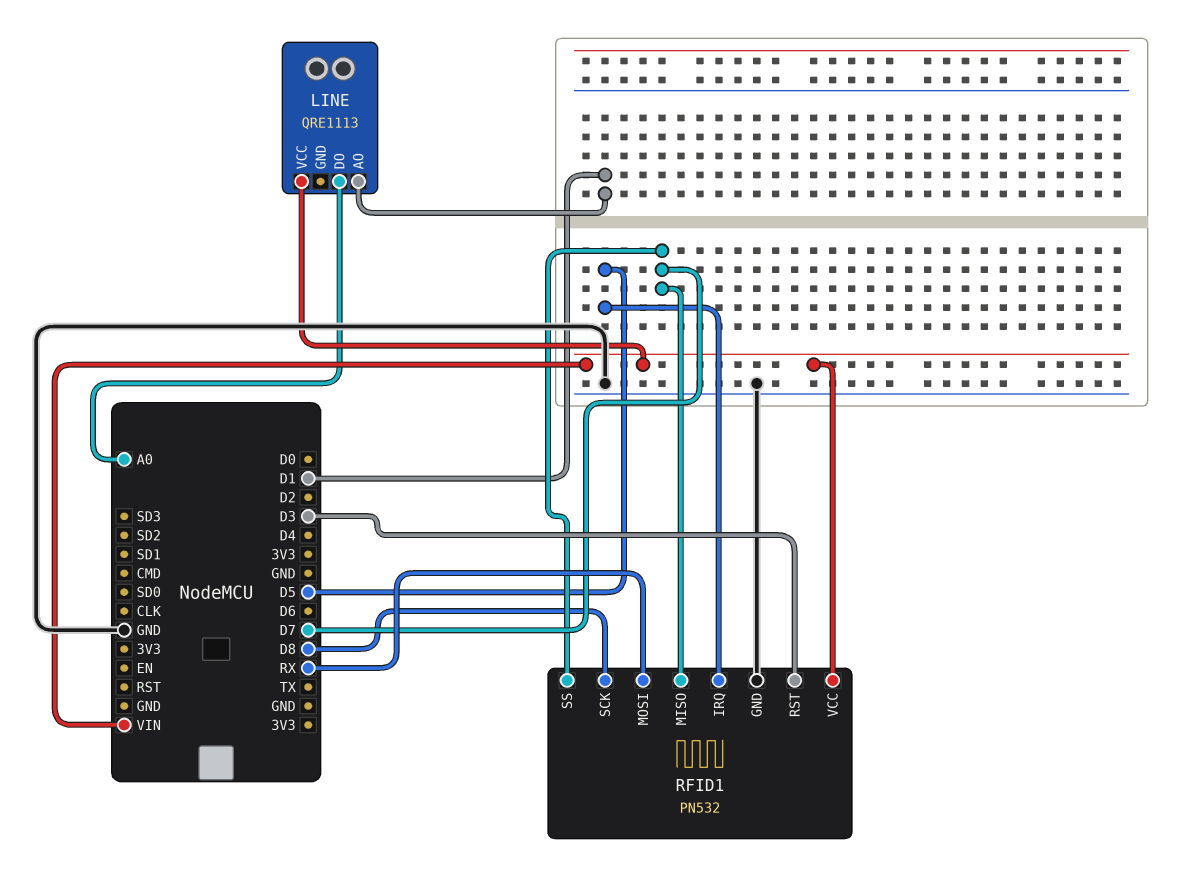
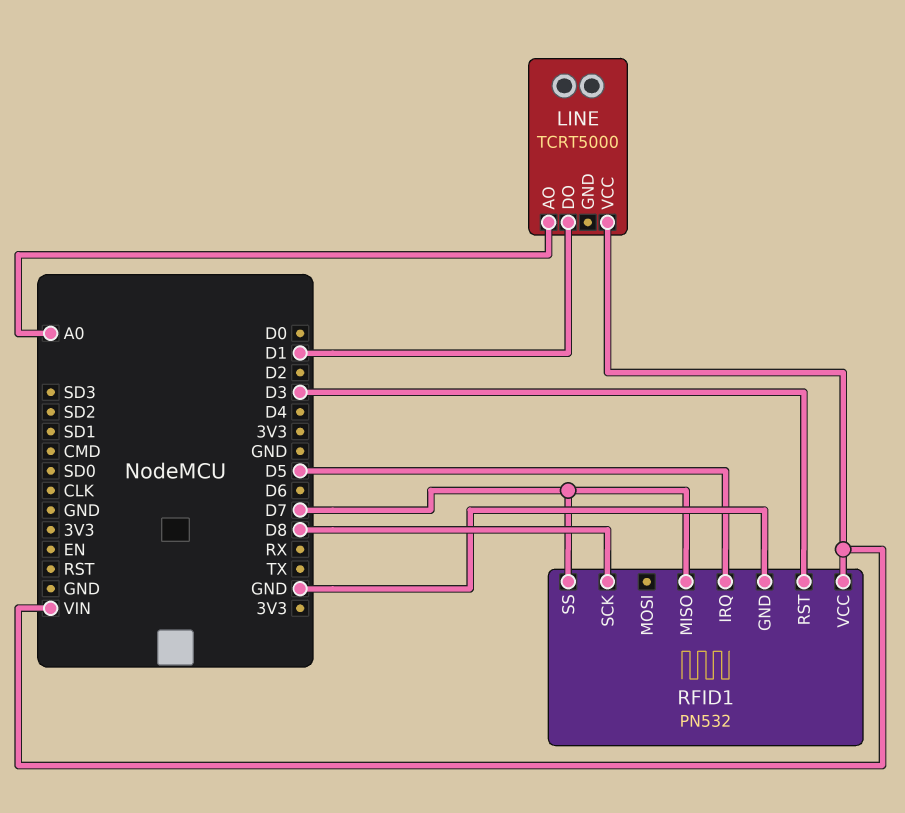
LINE: QRE1113 -> TCRT5000
LINE pin AO: D1 -> A0
LINE pin DO: A0 -> D1
RFID1 pin MOSI: RX -> none

